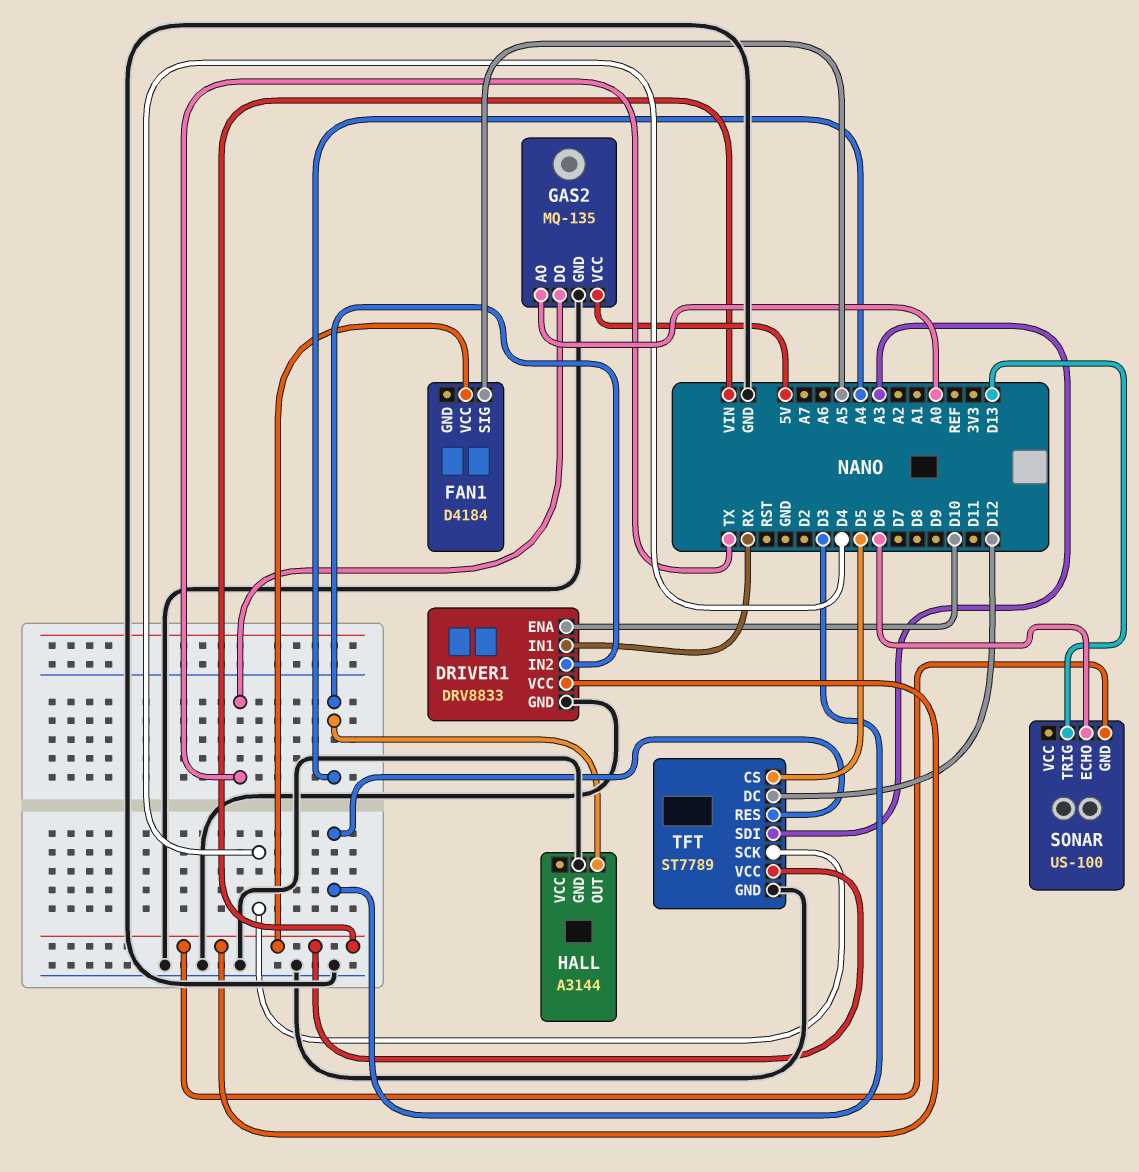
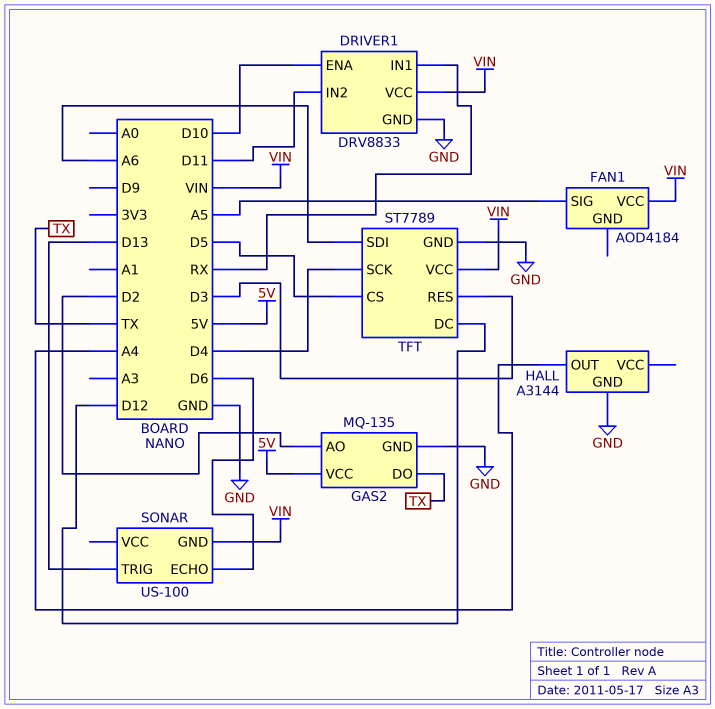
DRIVER1 pin IN2: A4 -> D11
FAN1: D4184 -> AOD4184
GAS2 pin AO: A0 -> D2
TFT pin SDI: A3 -> A6

